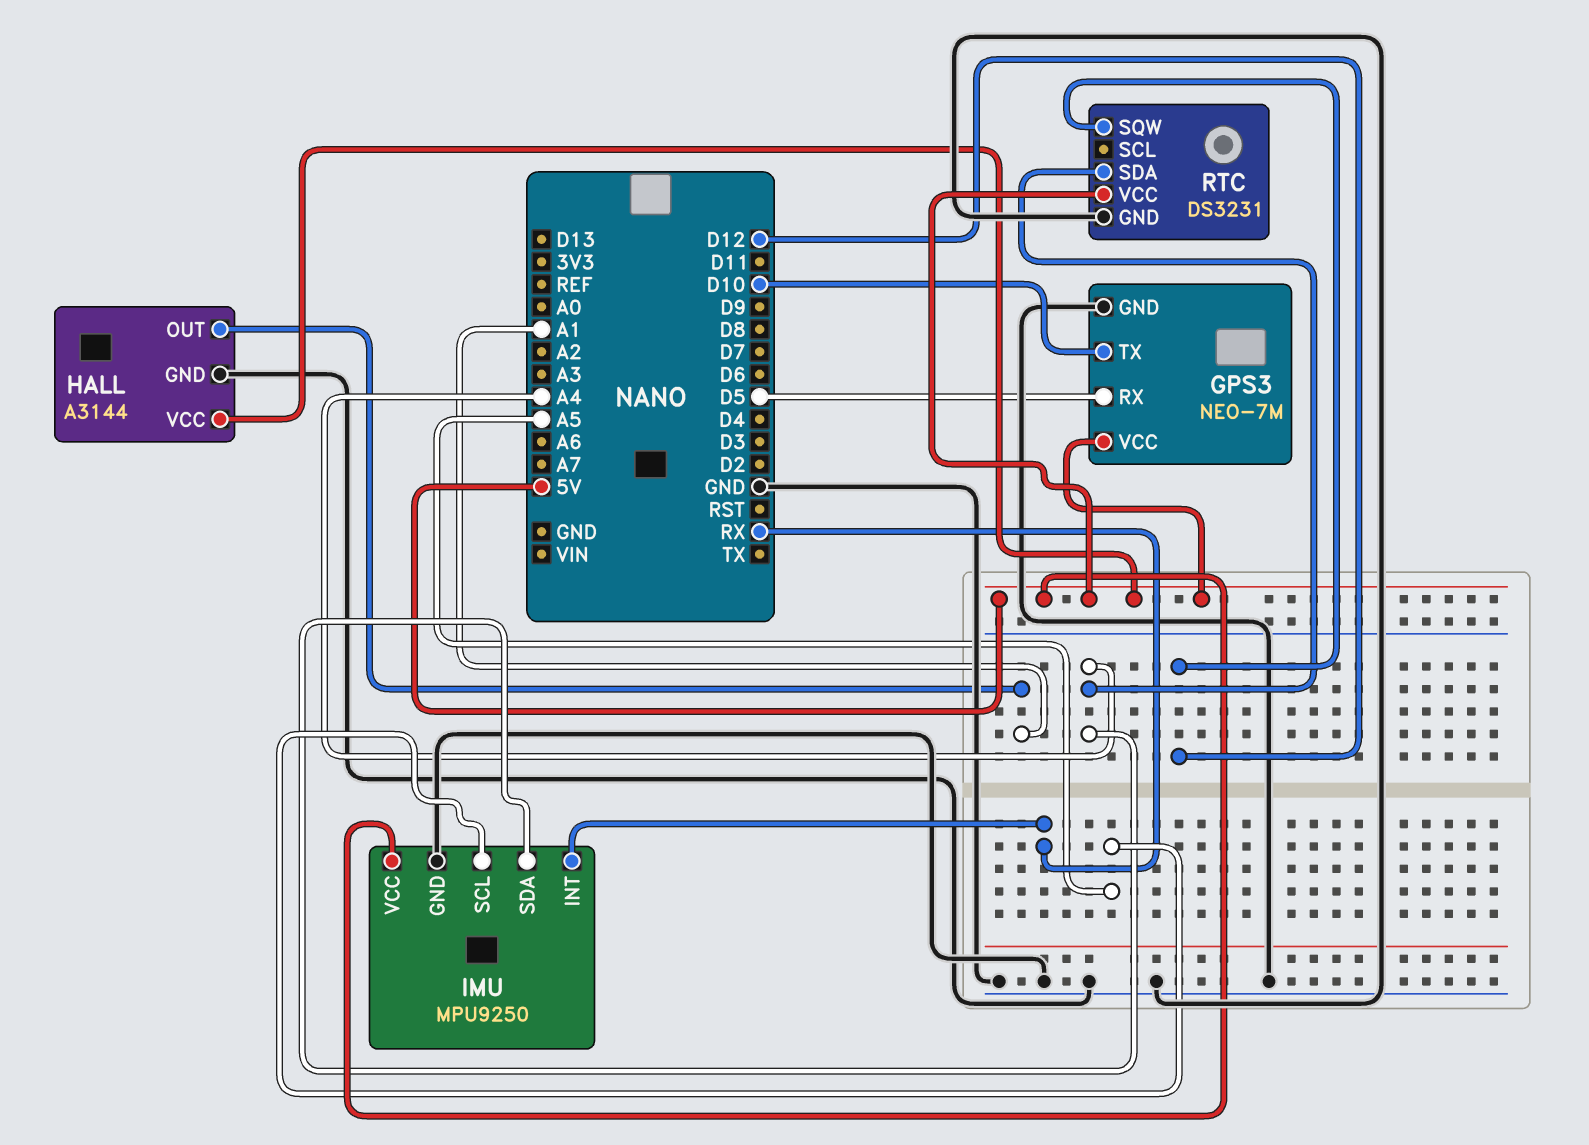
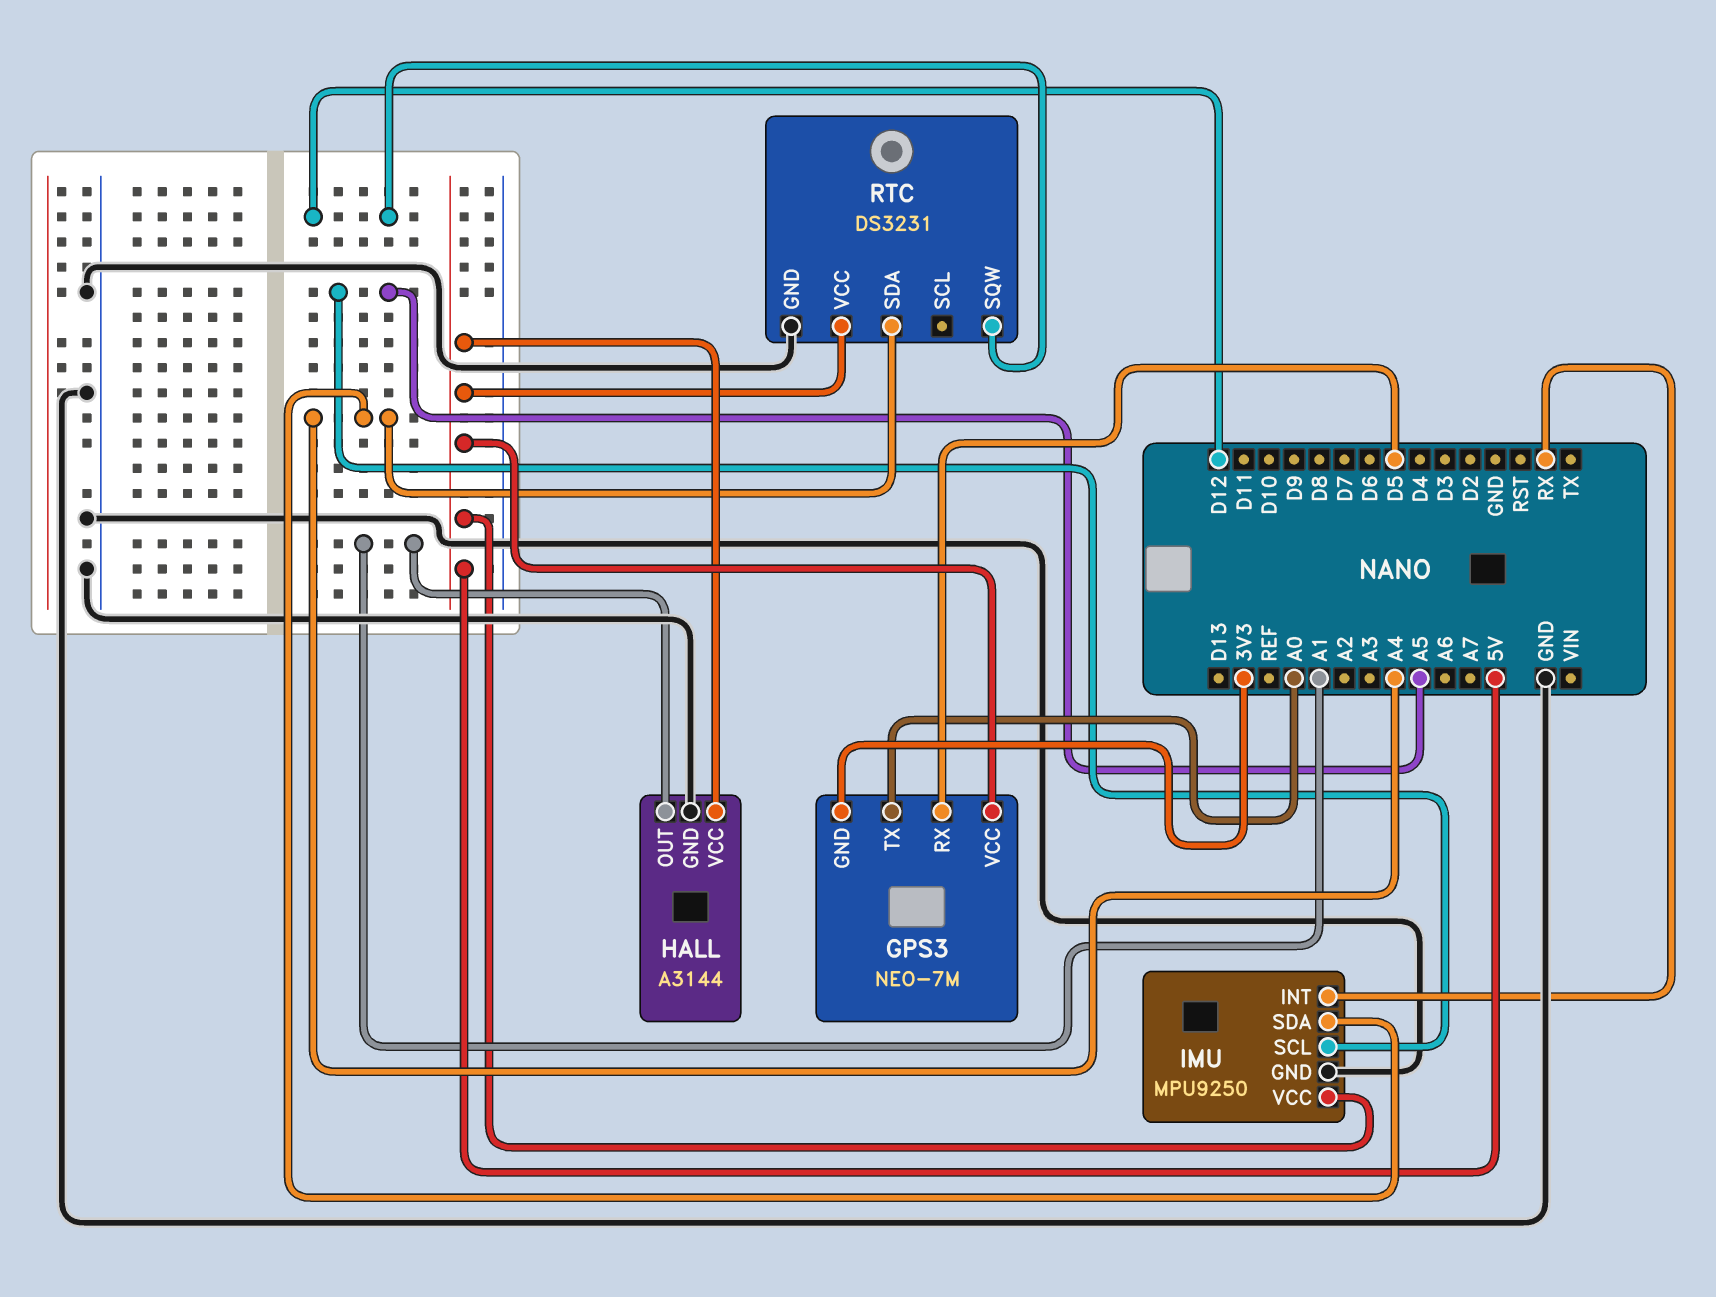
GPS3 pin GND: GND -> 3V3
GPS3 pin TX: D10 -> A0

